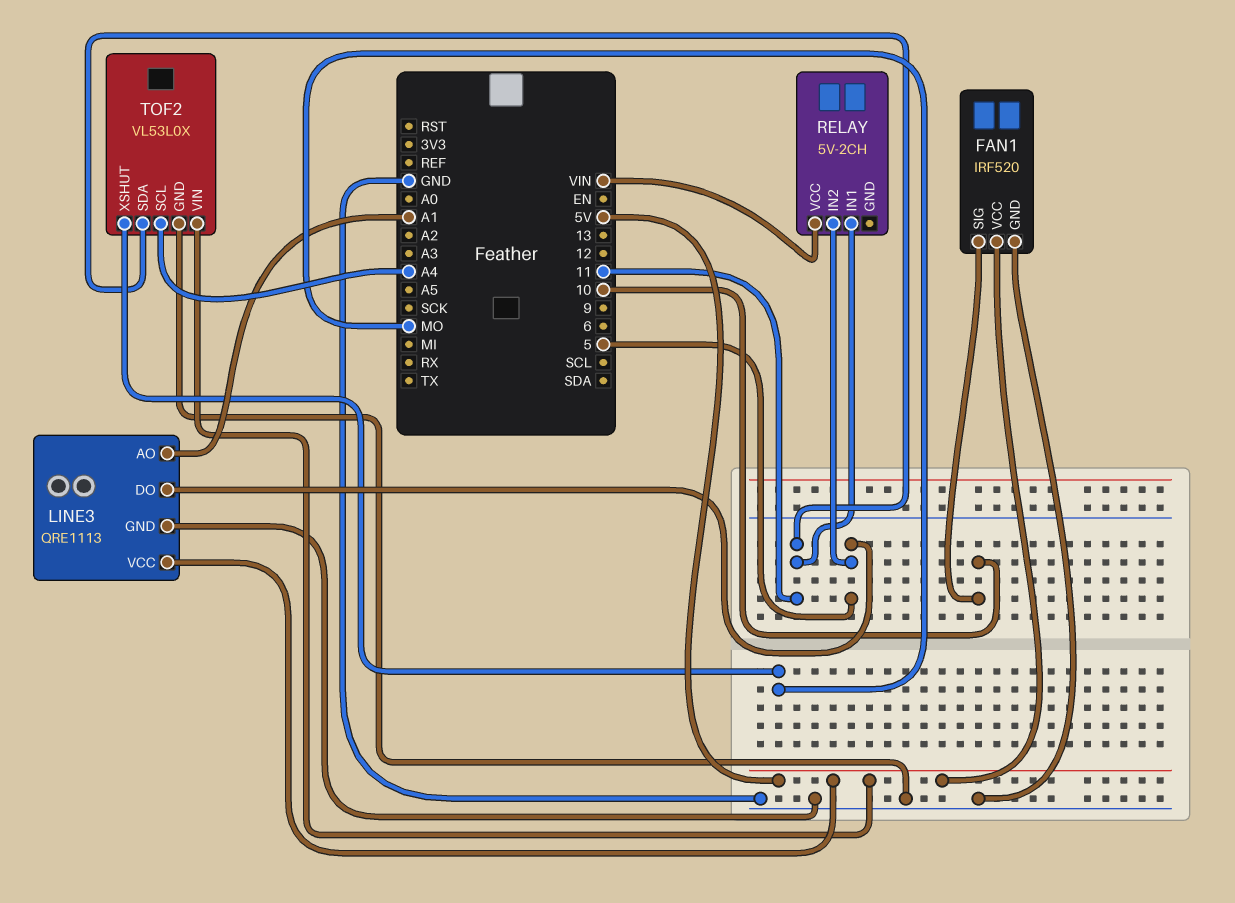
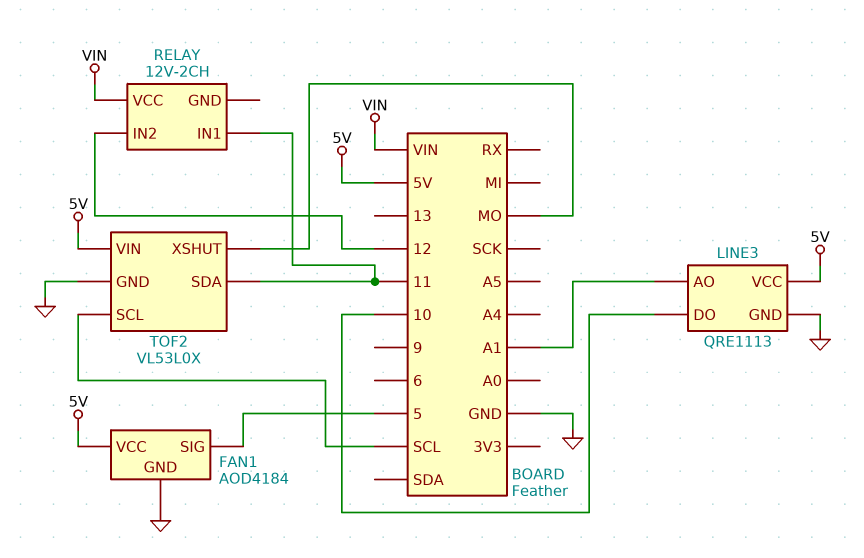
FAN1: IRF520 -> AOD4184
FAN1 pin SIG: 10 -> 5
LINE3 pin DO: 5 -> 10
RELAY: 5V-2CH -> 12V-2CH
RELAY pin IN2: 5 -> 12
TOF2 pin SCL: A4 -> SCL

